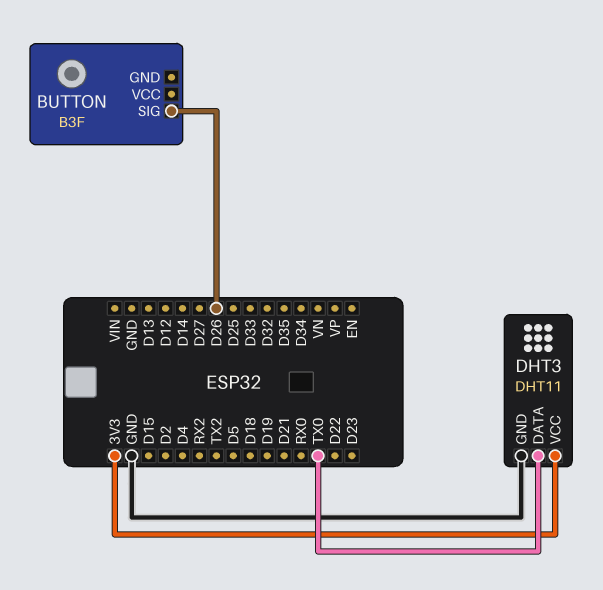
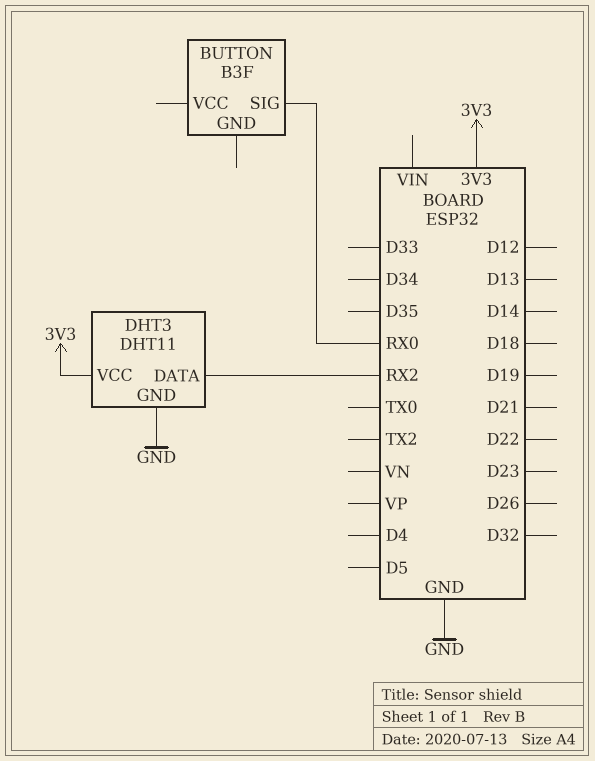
BUTTON pin SIG: D26 -> RX0
DHT3 pin DATA: TX0 -> RX2

